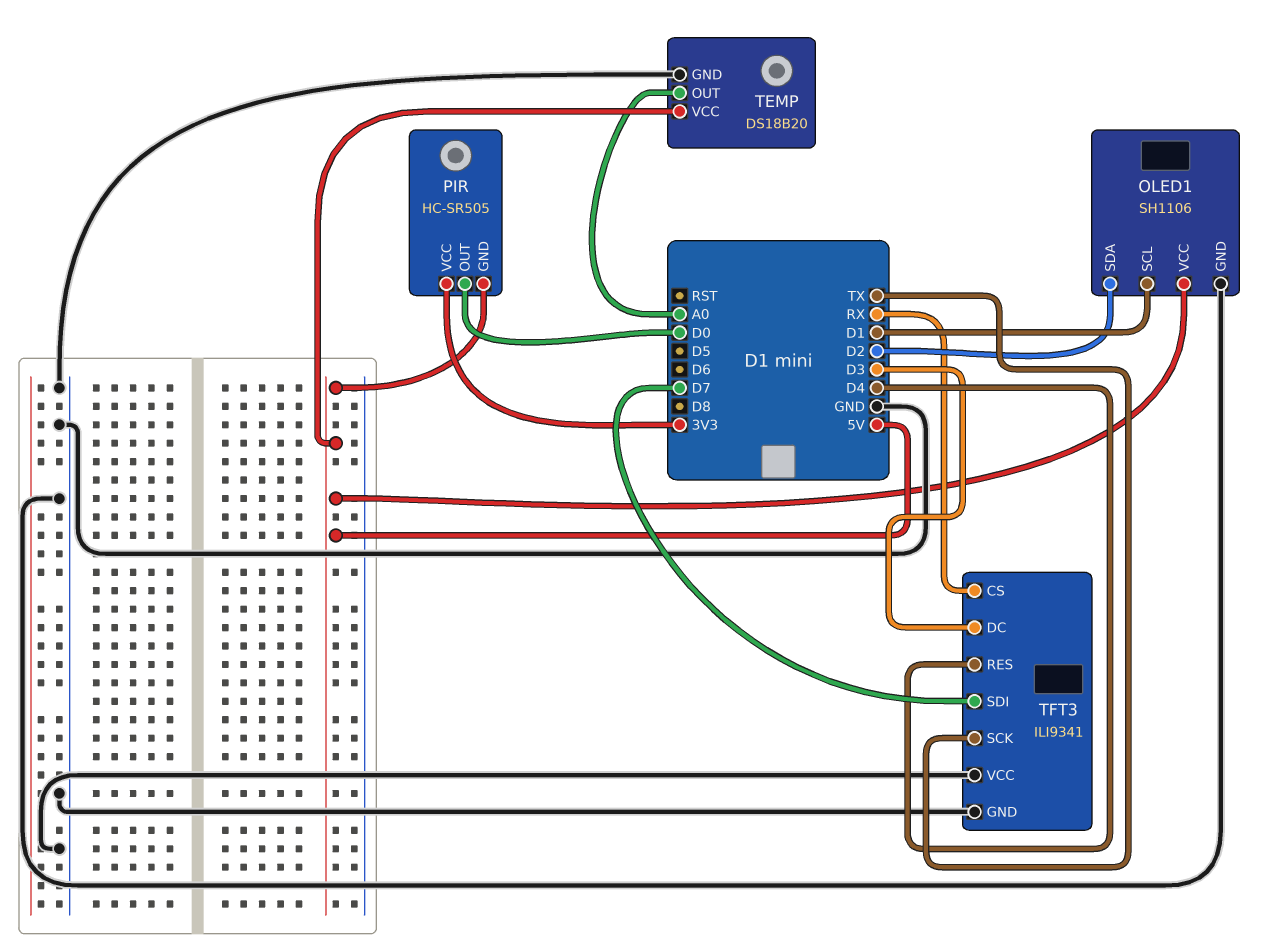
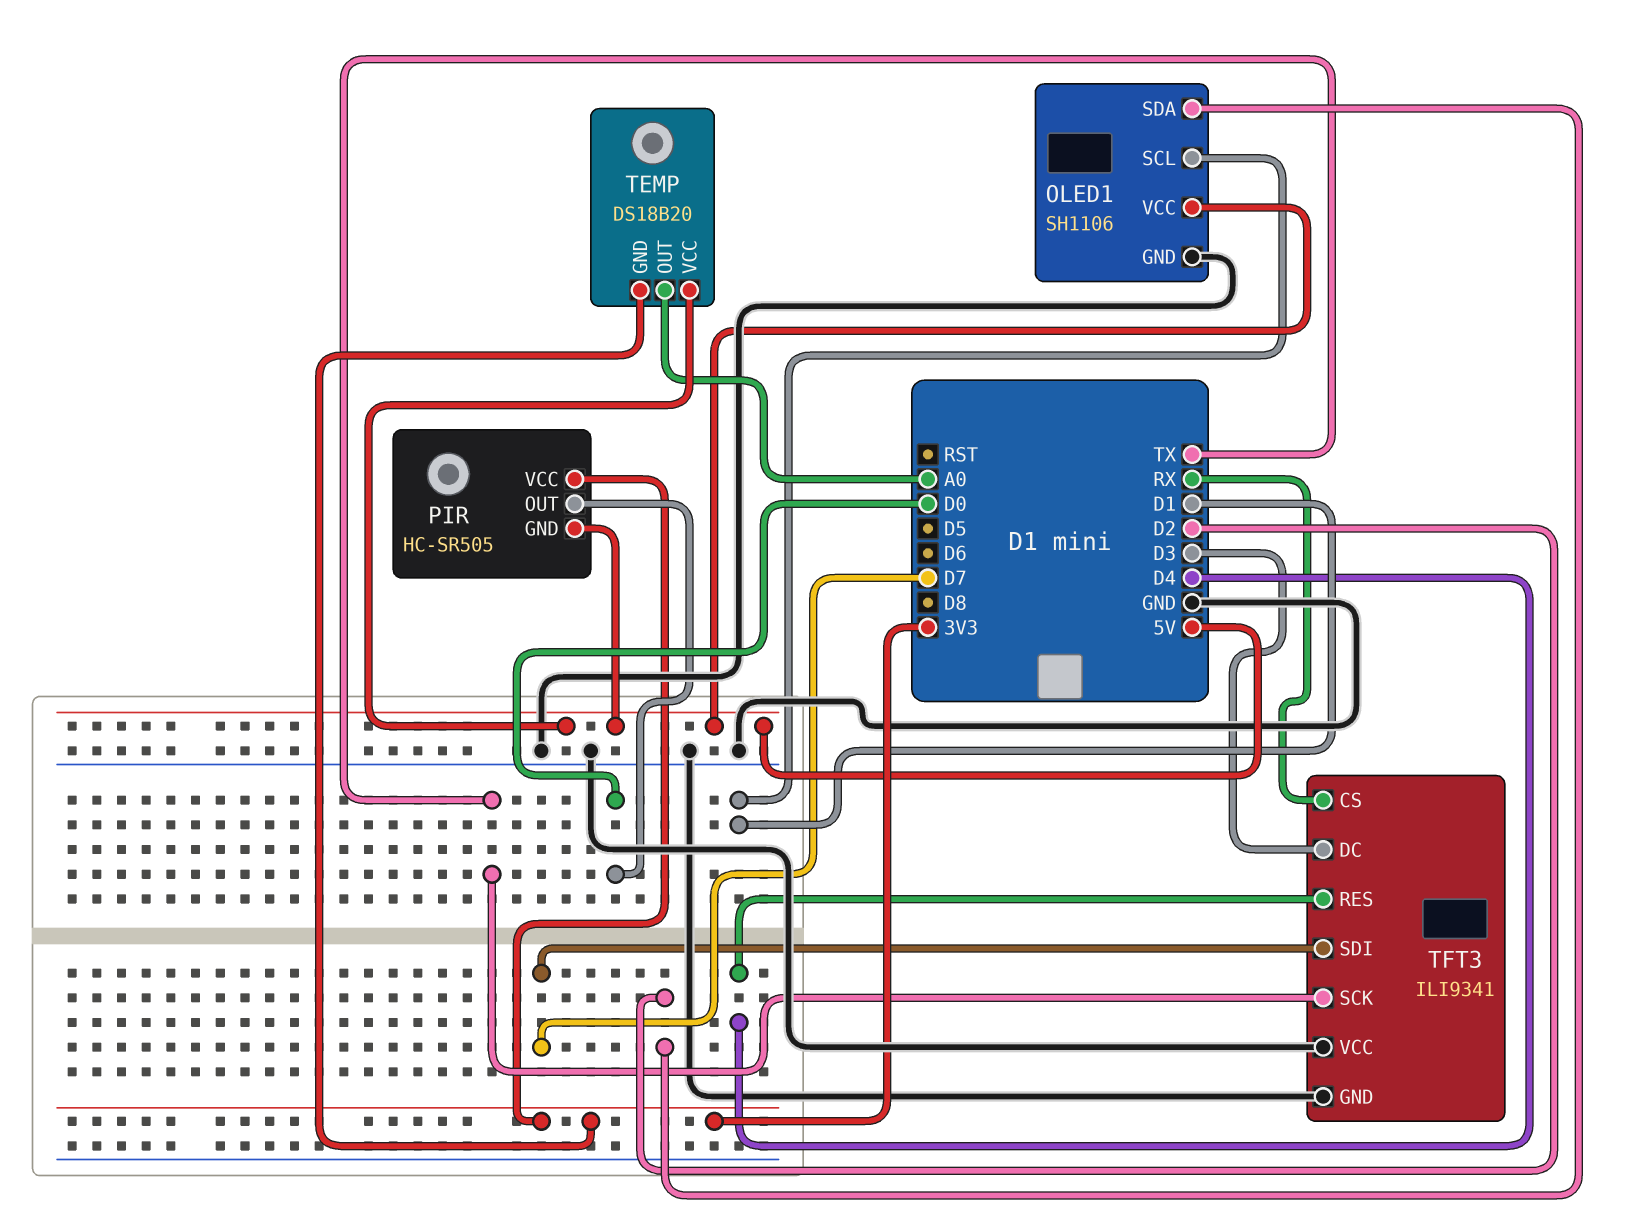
TEMP pin GND: GND -> 3V3

